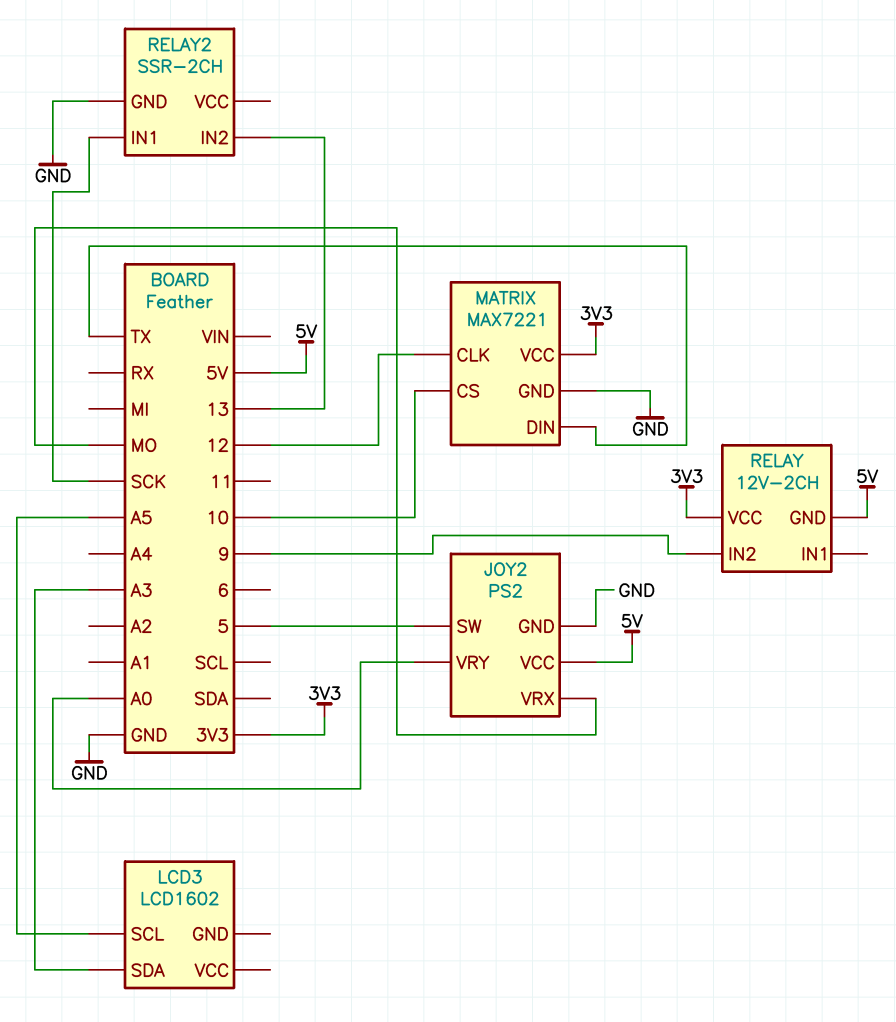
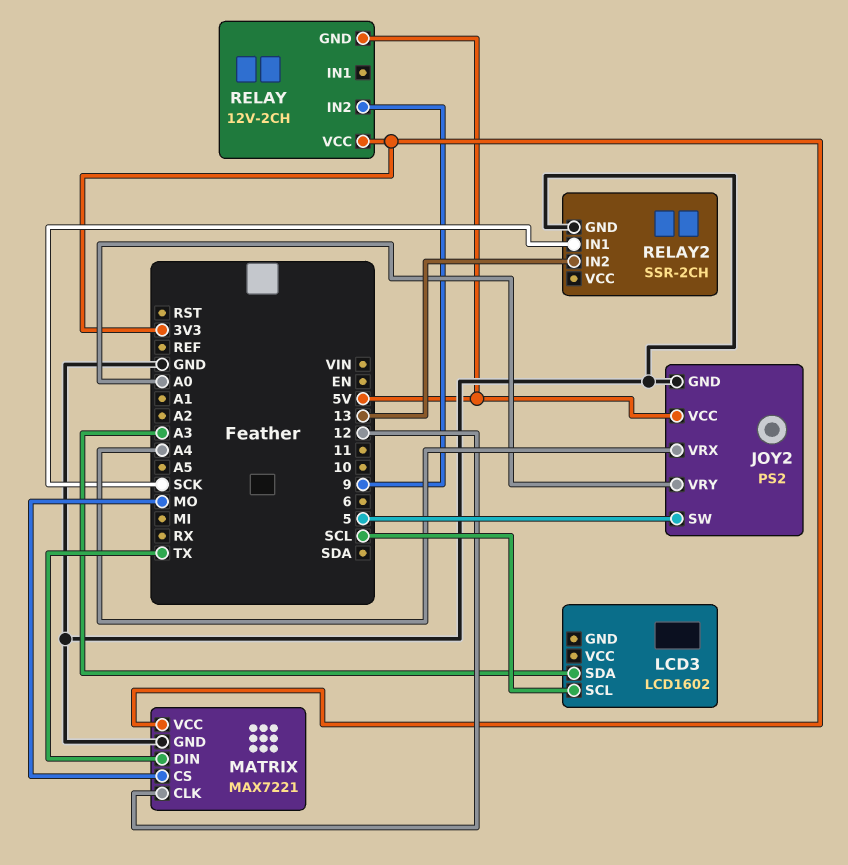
JOY2 pin VRX: MO -> A4
LCD3 pin SCL: A5 -> SCL
MATRIX pin CS: 10 -> MO

